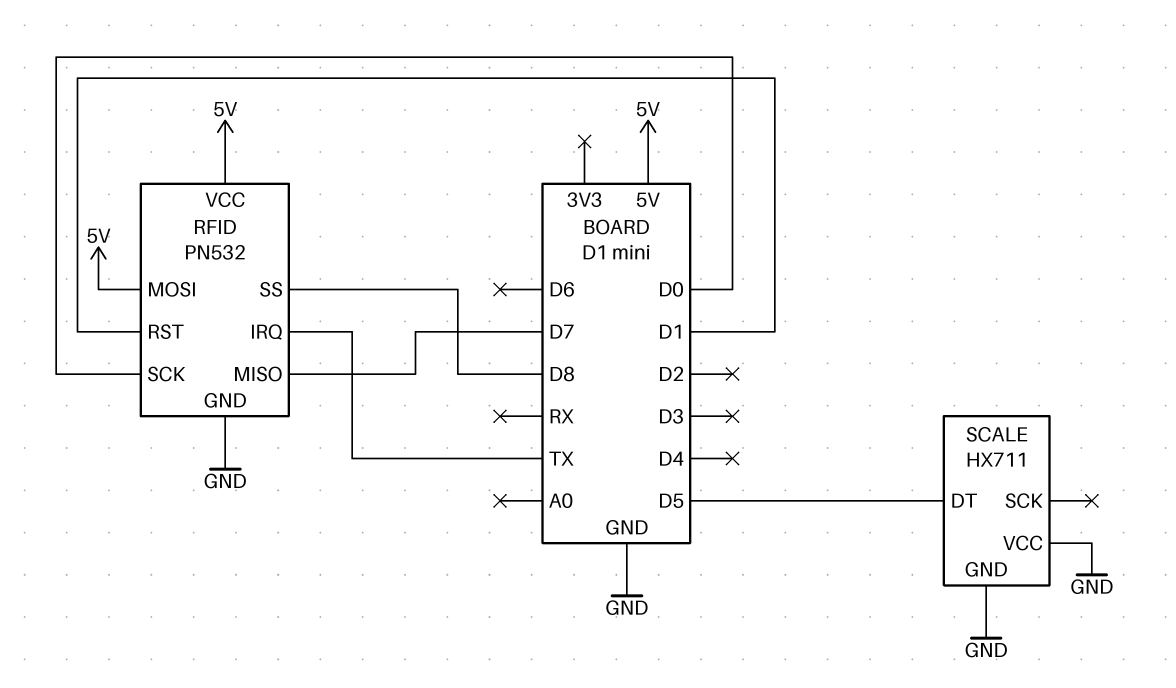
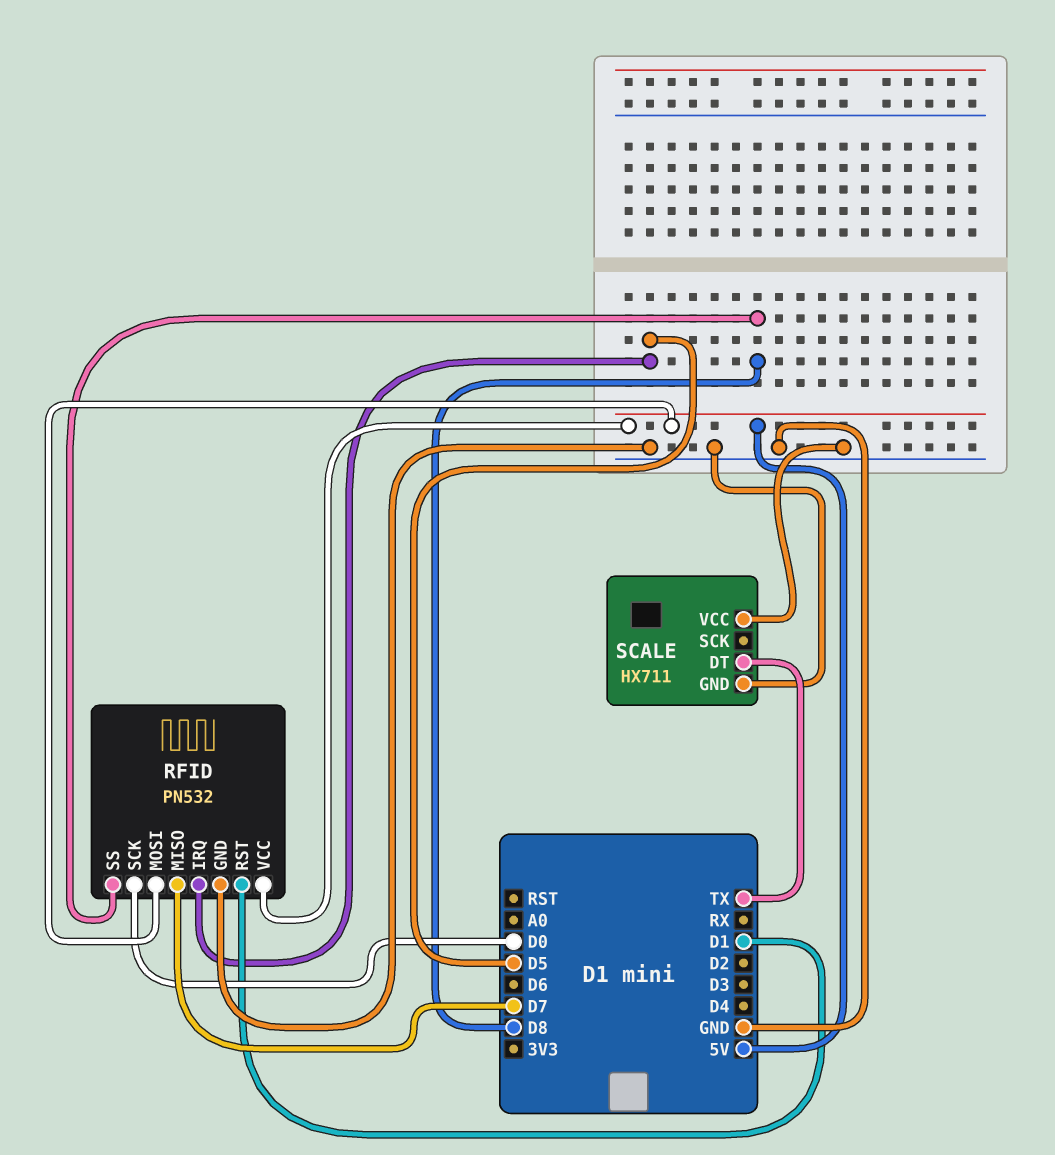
RFID pin IRQ: TX -> D5
SCALE pin DT: D5 -> TX

